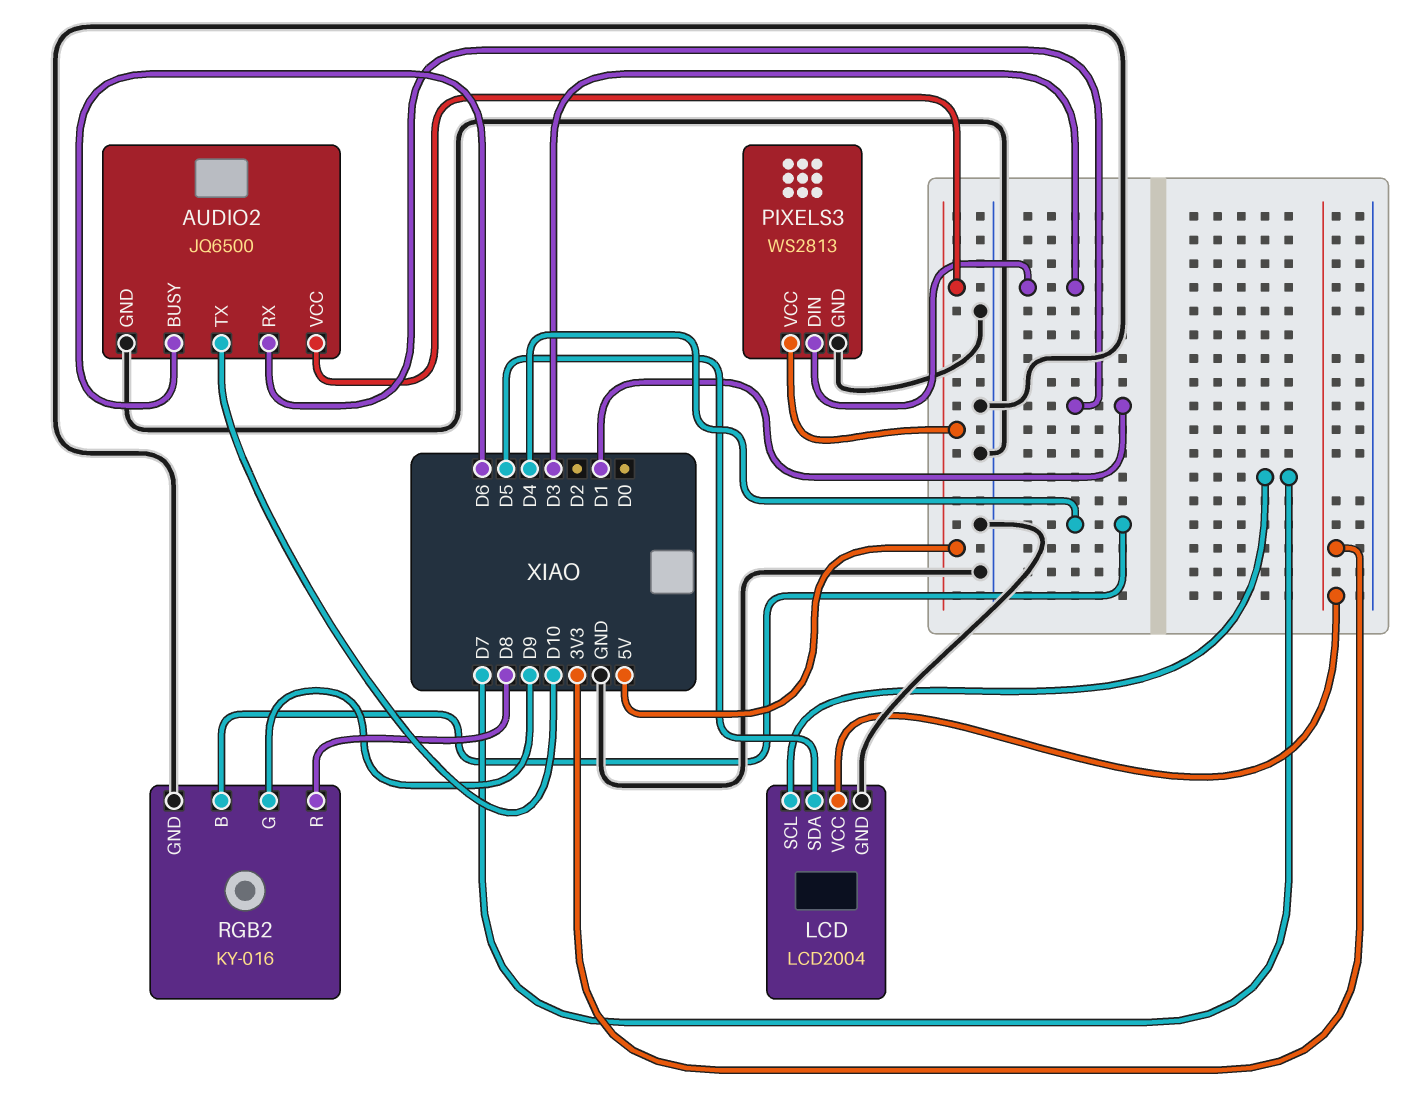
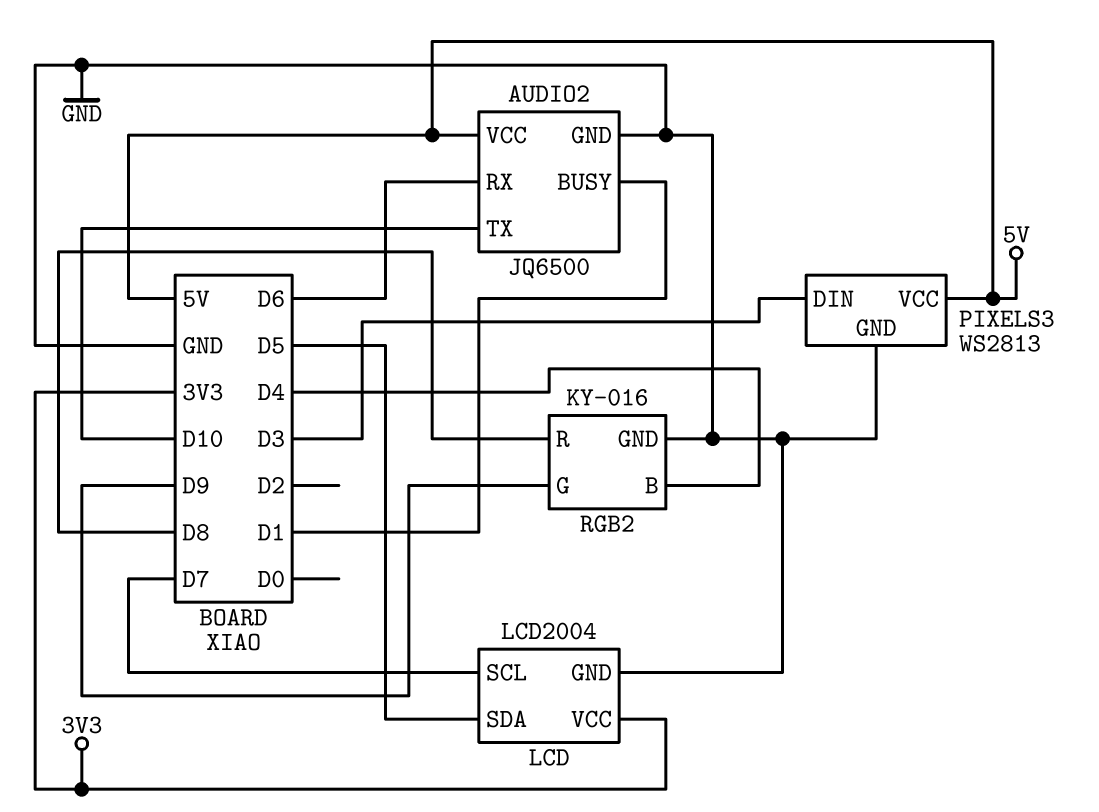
AUDIO2 pin BUSY: D6 -> D1
AUDIO2 pin RX: D1 -> D6

